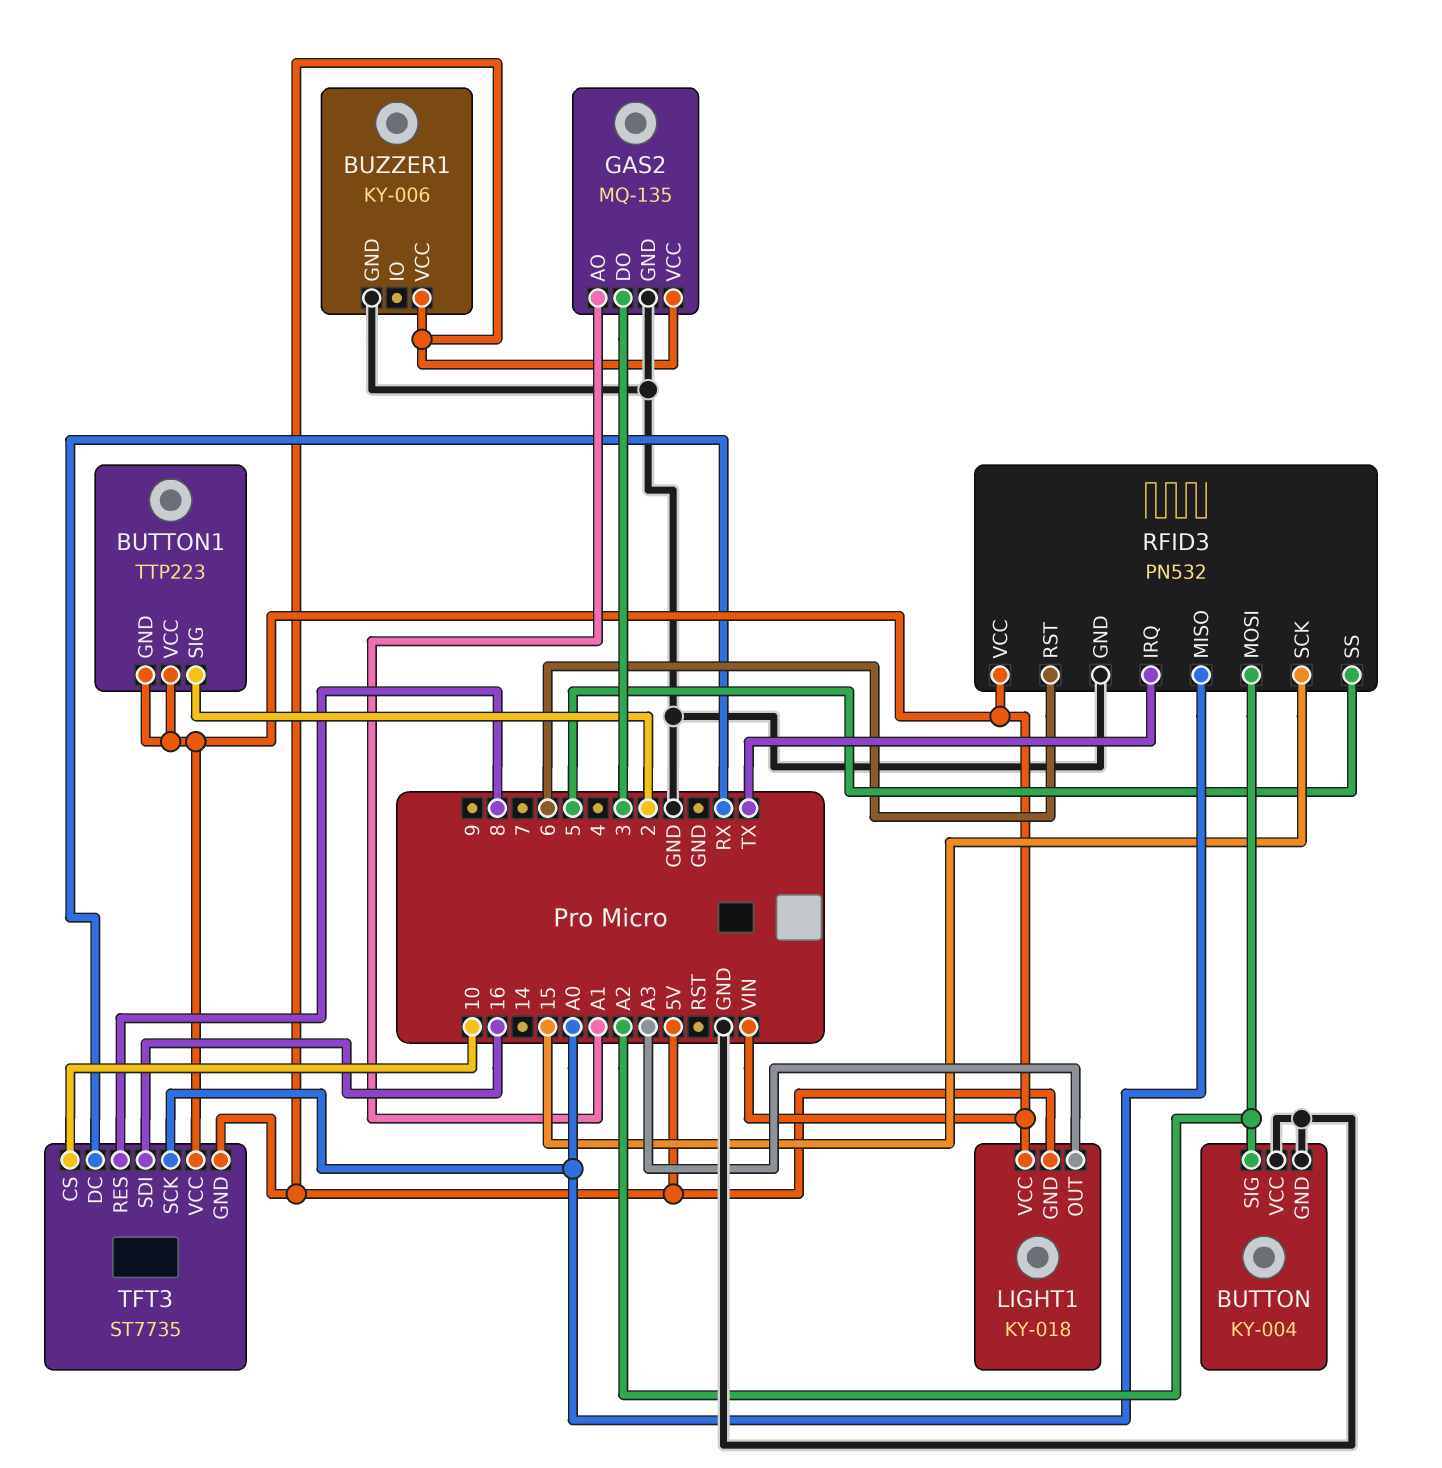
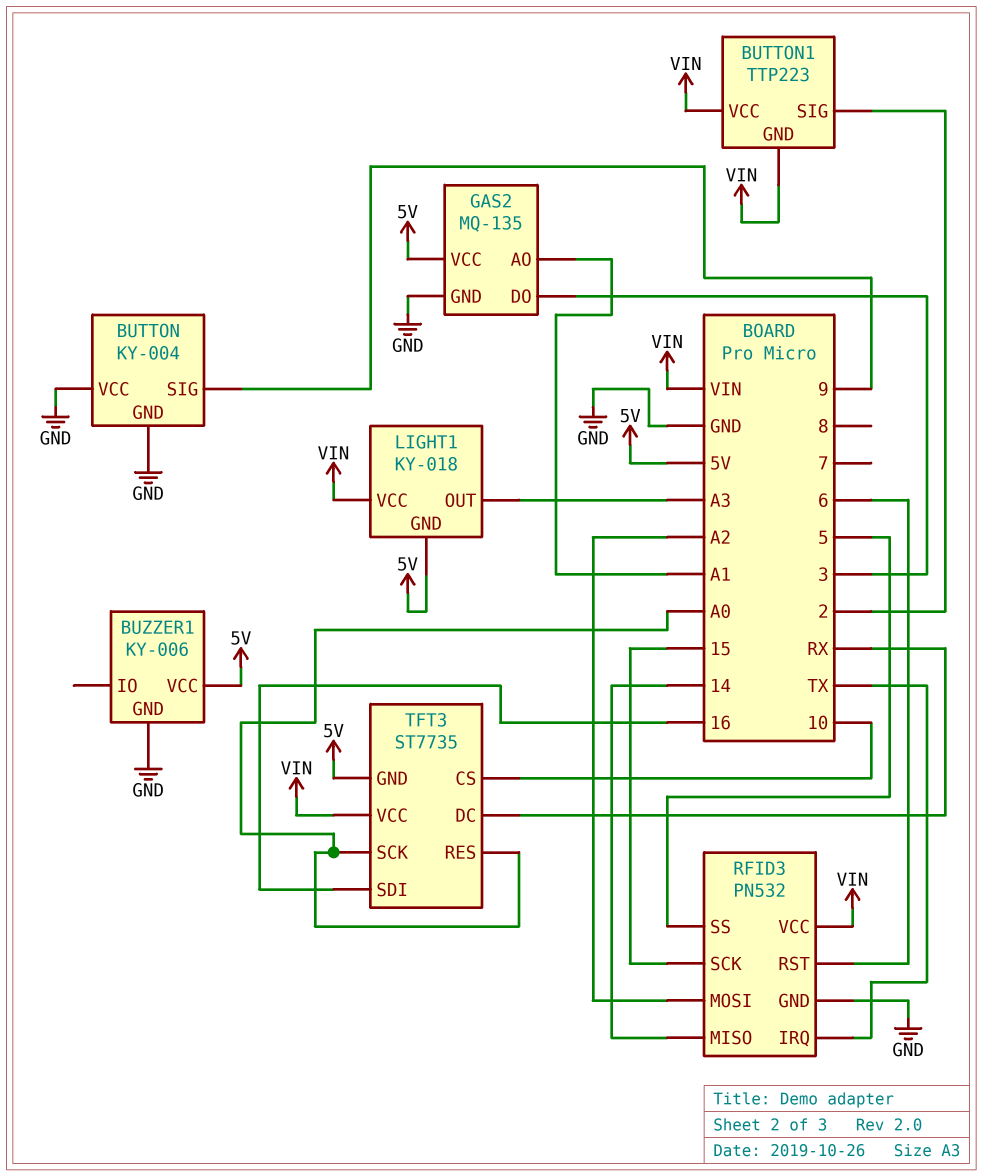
BUTTON pin SIG: A2 -> 9
RFID3 pin MISO: A0 -> 14
TFT3 pin RES: 8 -> A0

